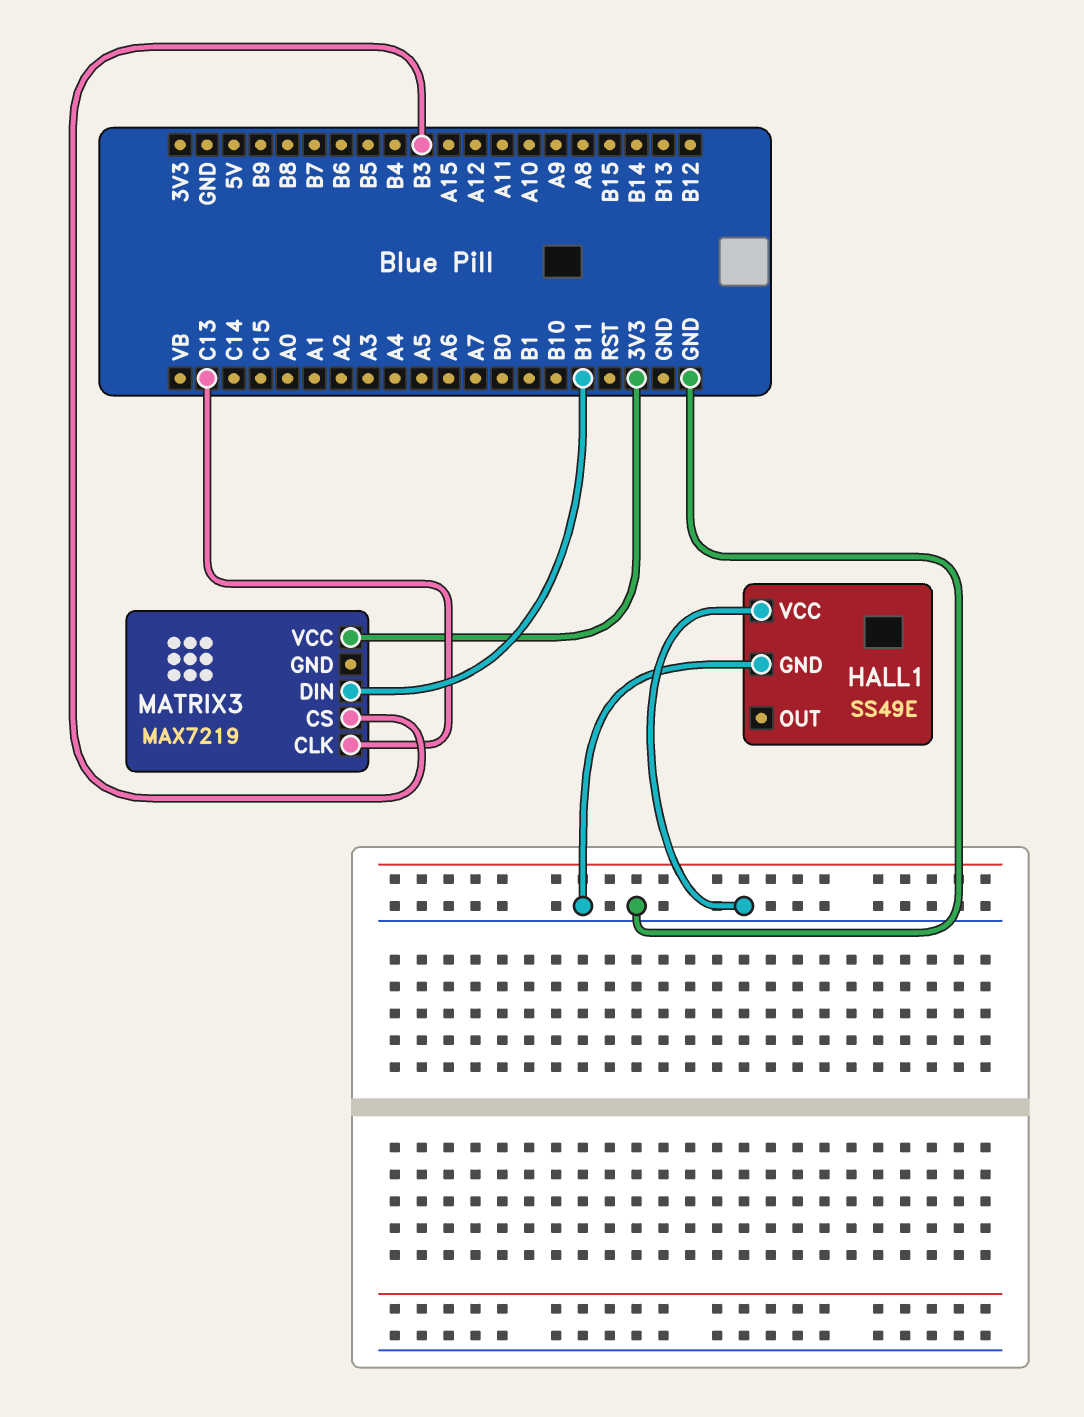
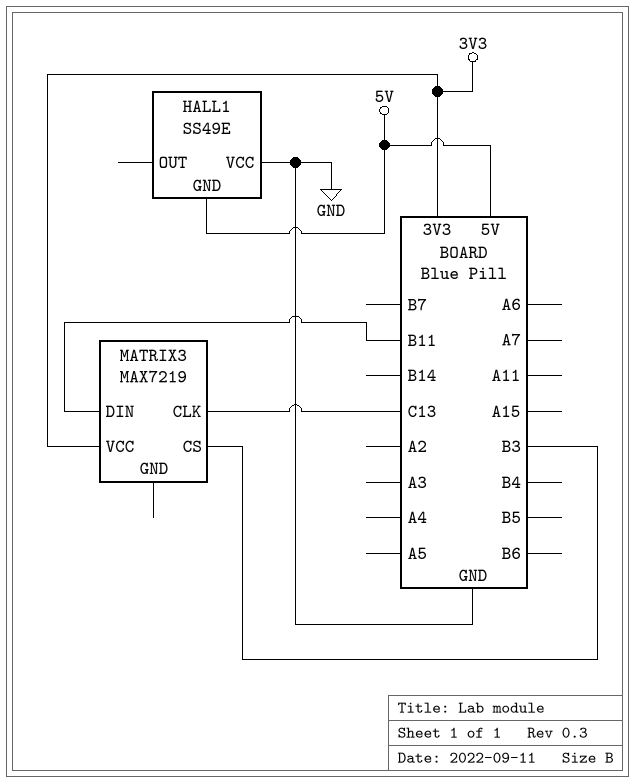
HALL1 pin GND: GND -> 5V

